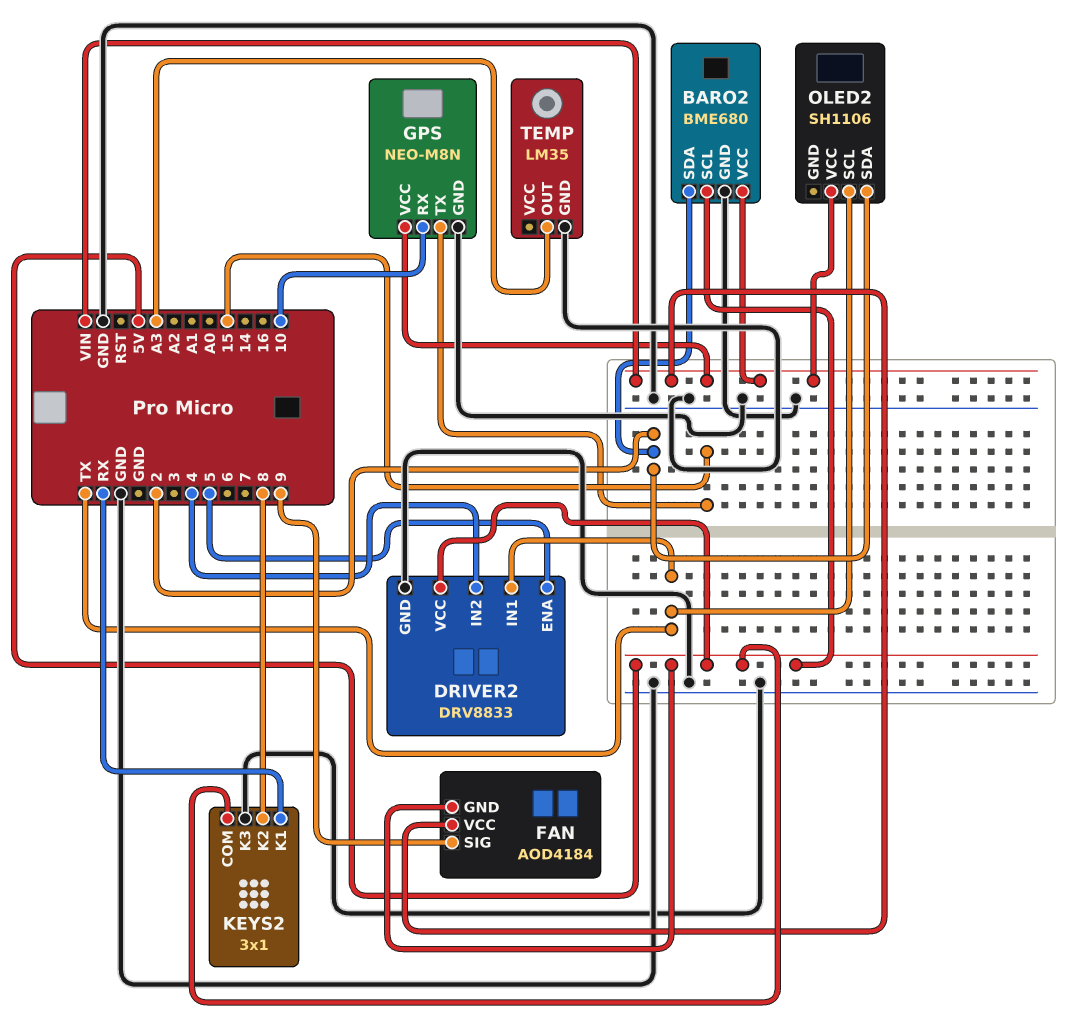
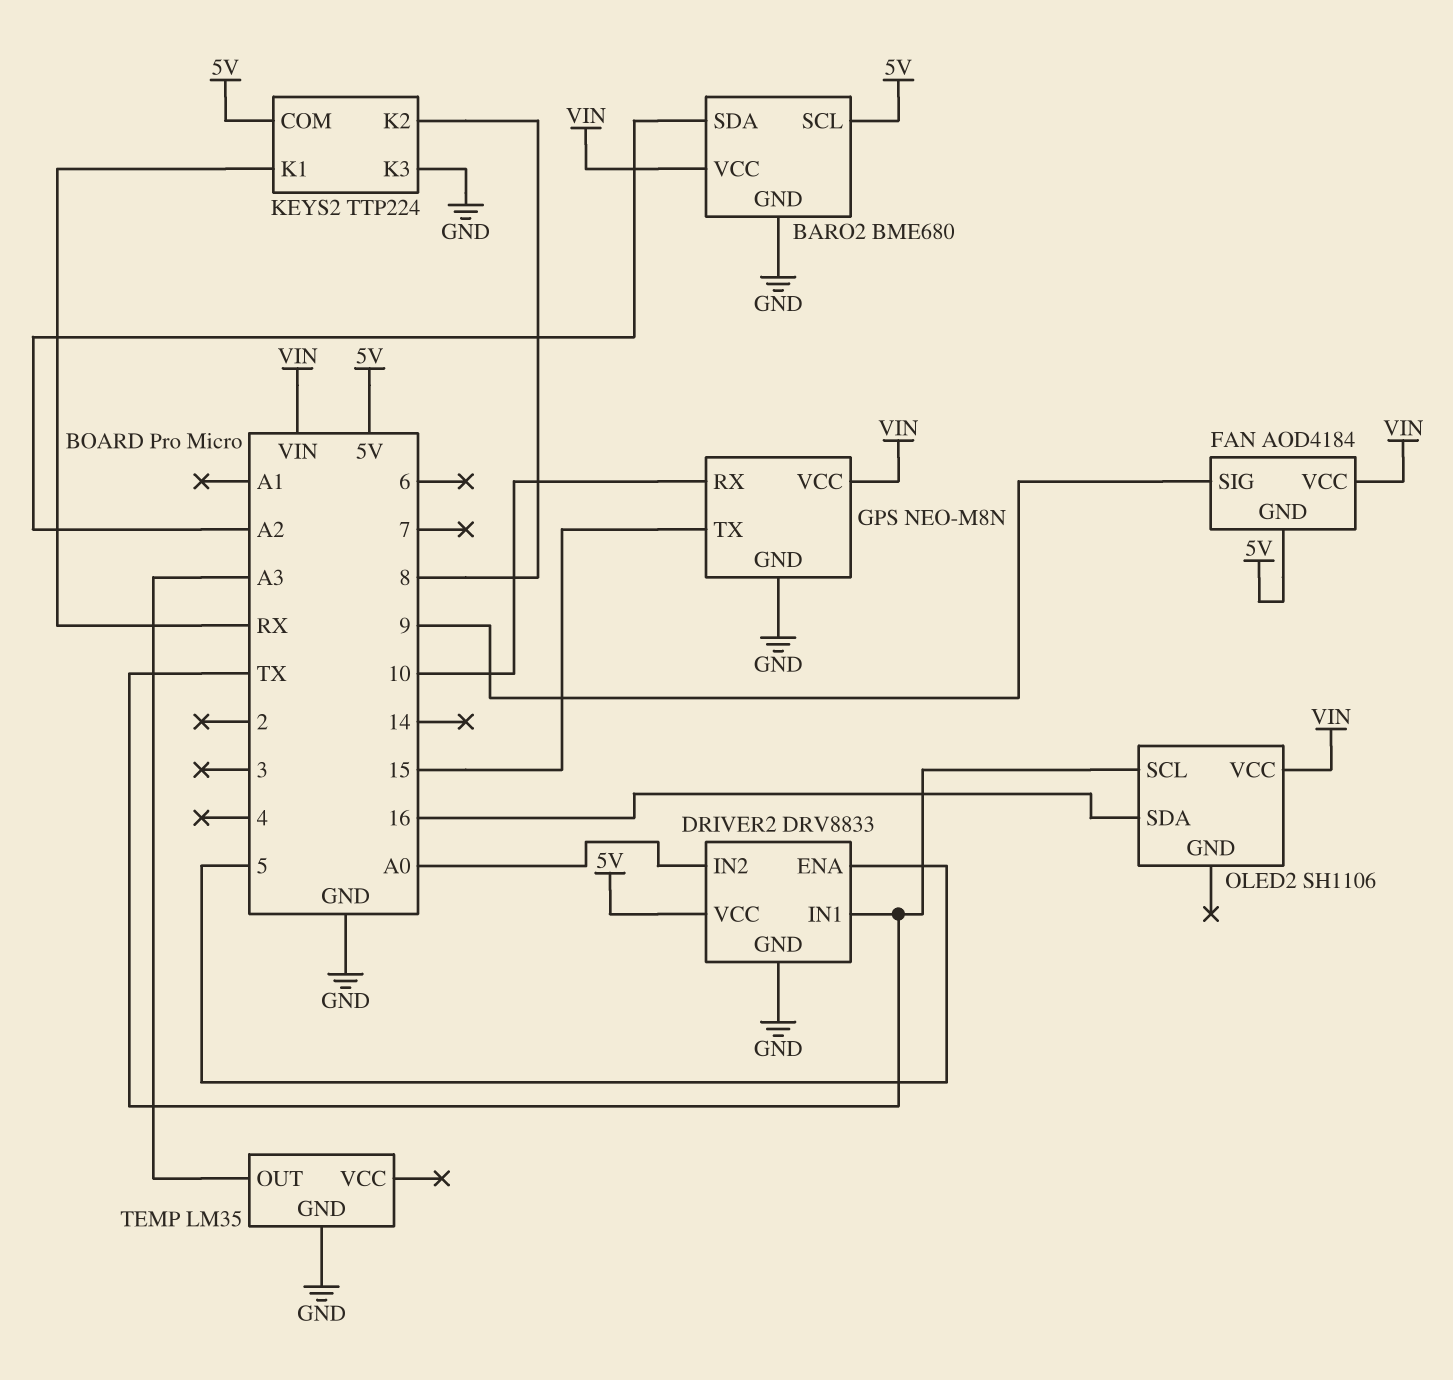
BARO2 pin SDA: 2 -> A2
DRIVER2 pin IN2: 4 -> A0
KEYS2: 3x1 -> TTP224
OLED2 pin SDA: 2 -> 16

